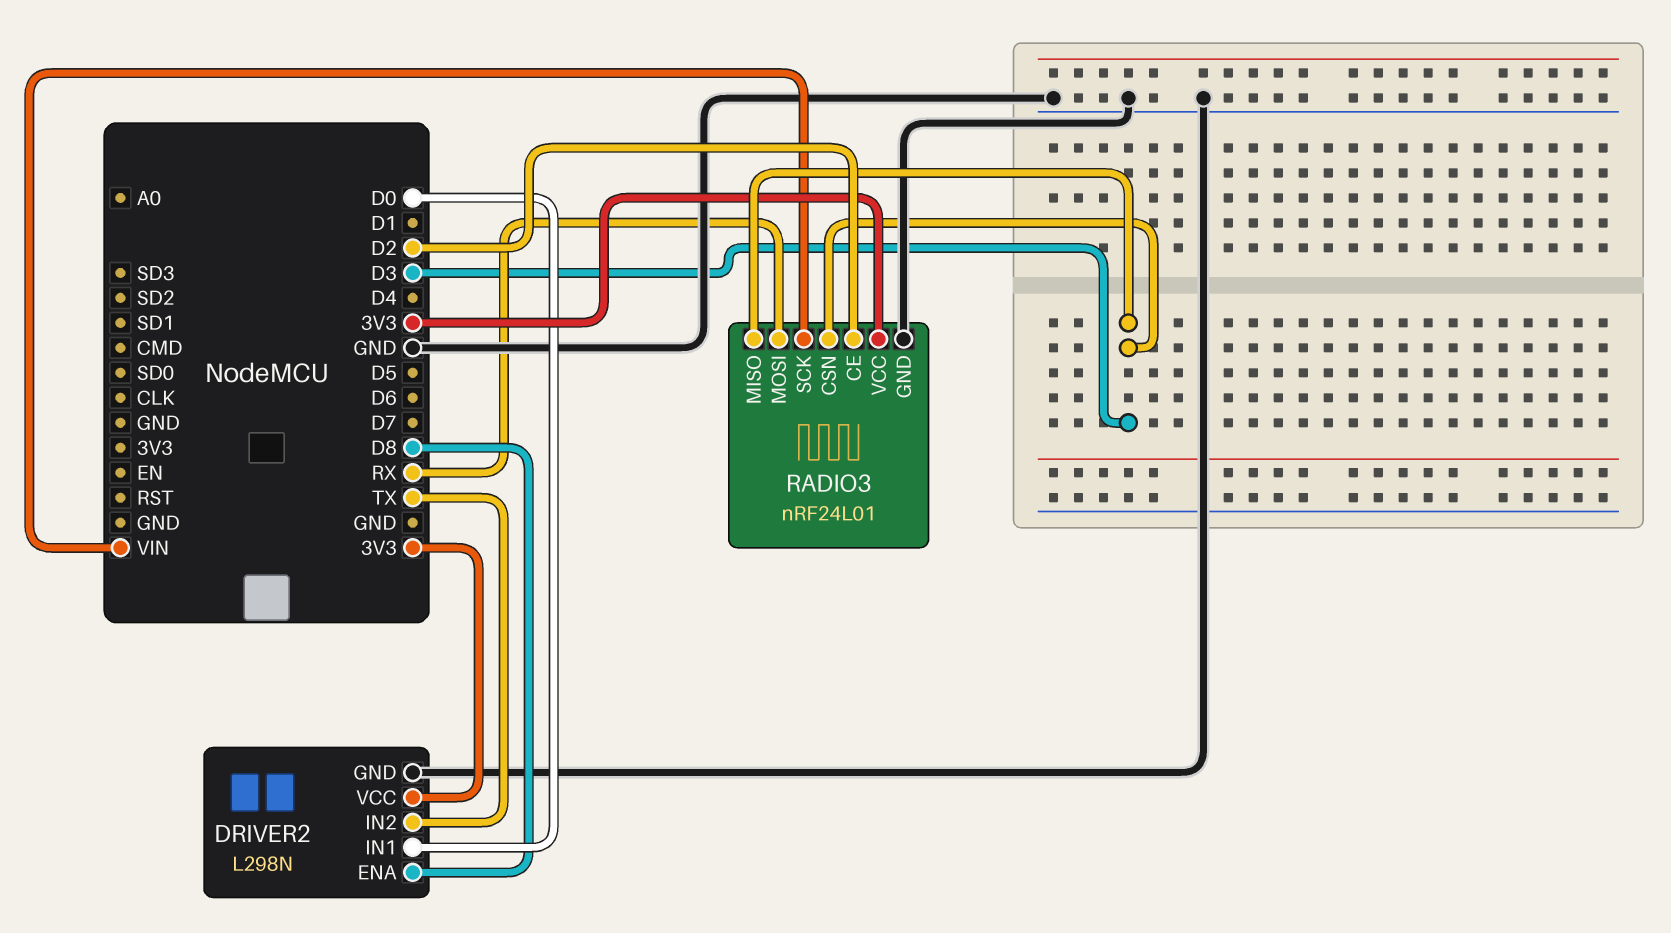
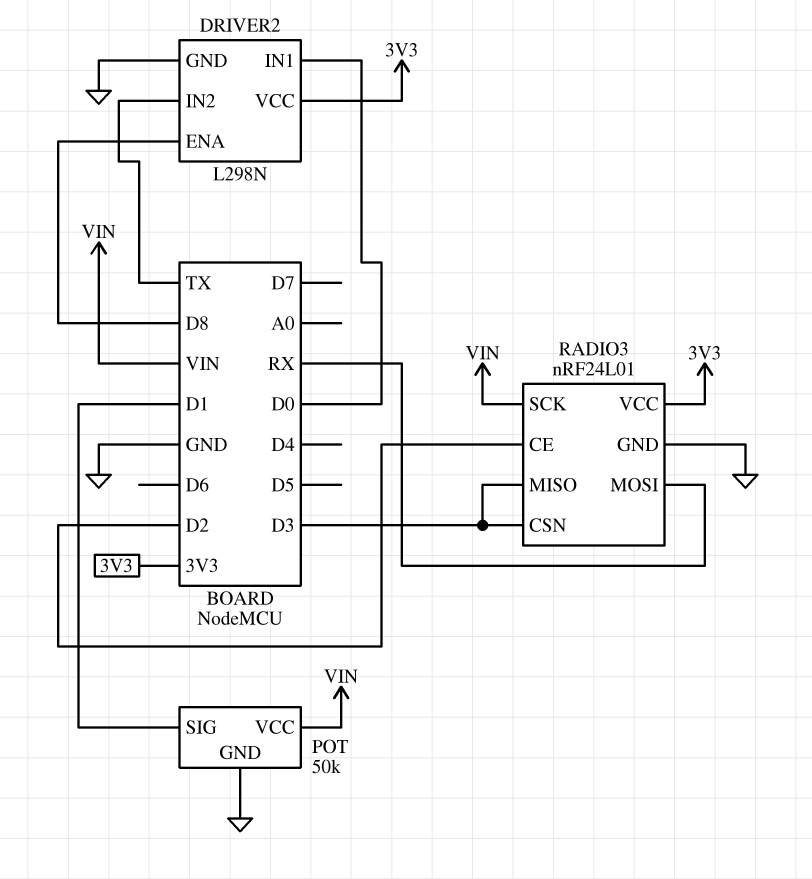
POT: none -> 50k
POT pin GND: none -> GND
POT pin SIG: none -> D1
POT pin VCC: none -> VIN

